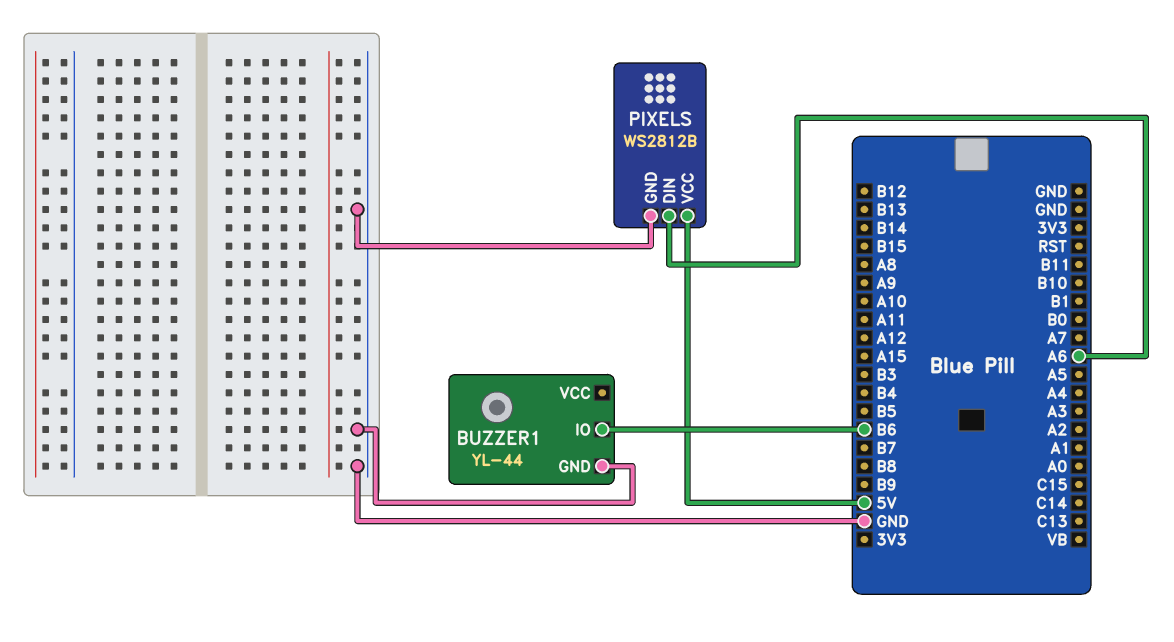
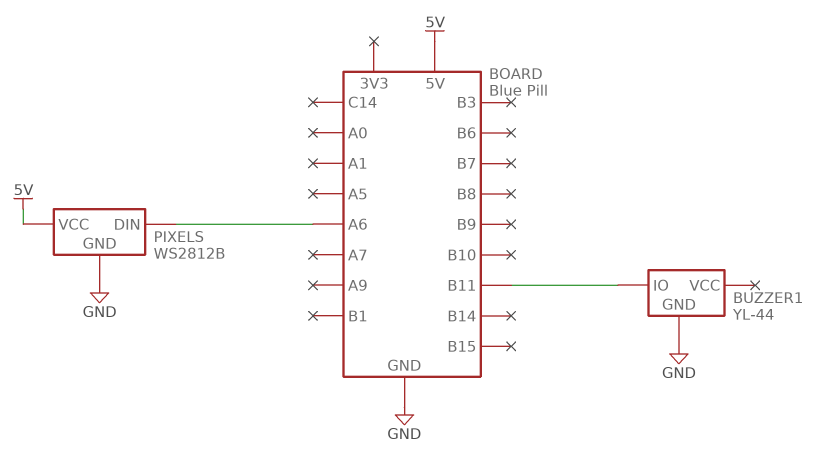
BUZZER1 pin IO: B6 -> B11

